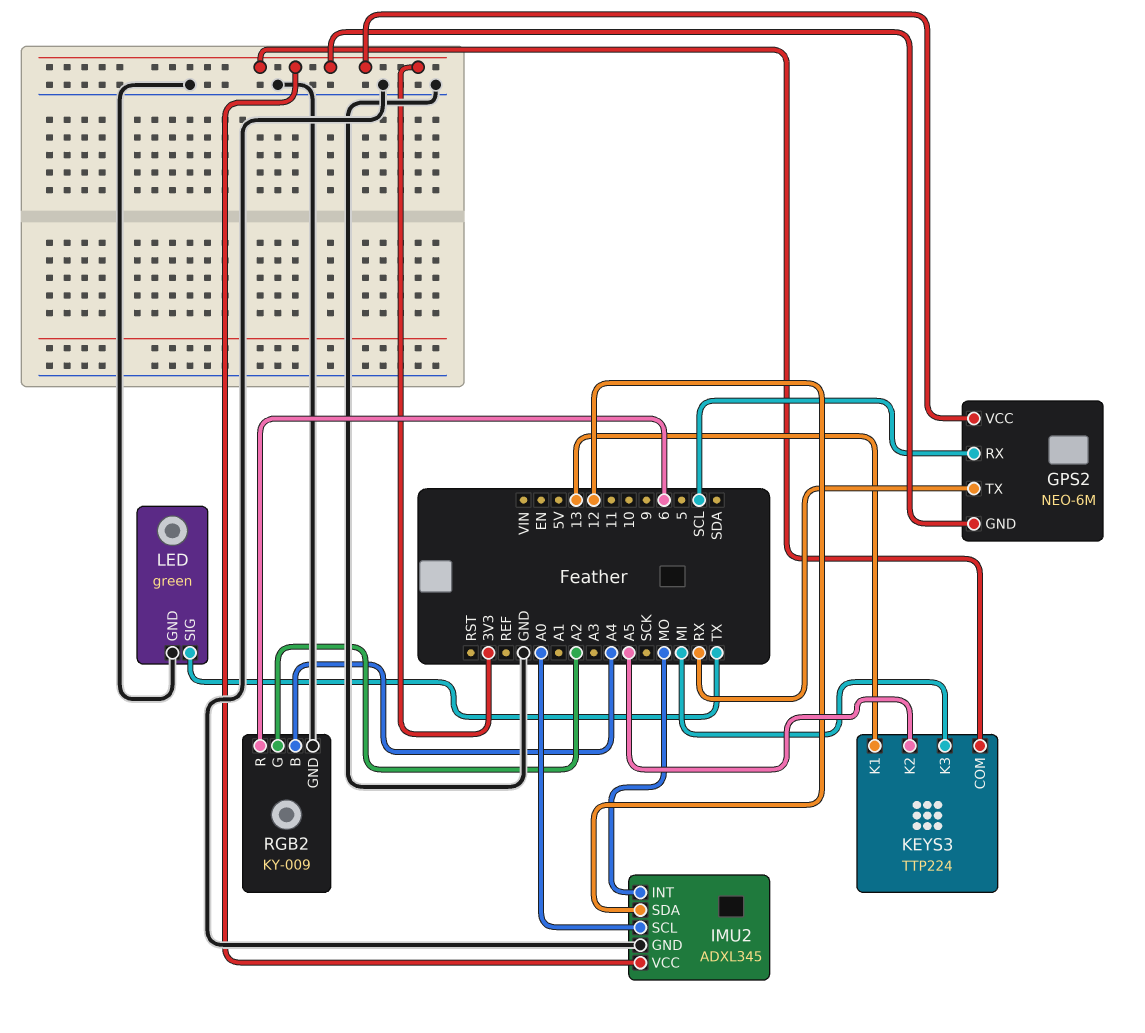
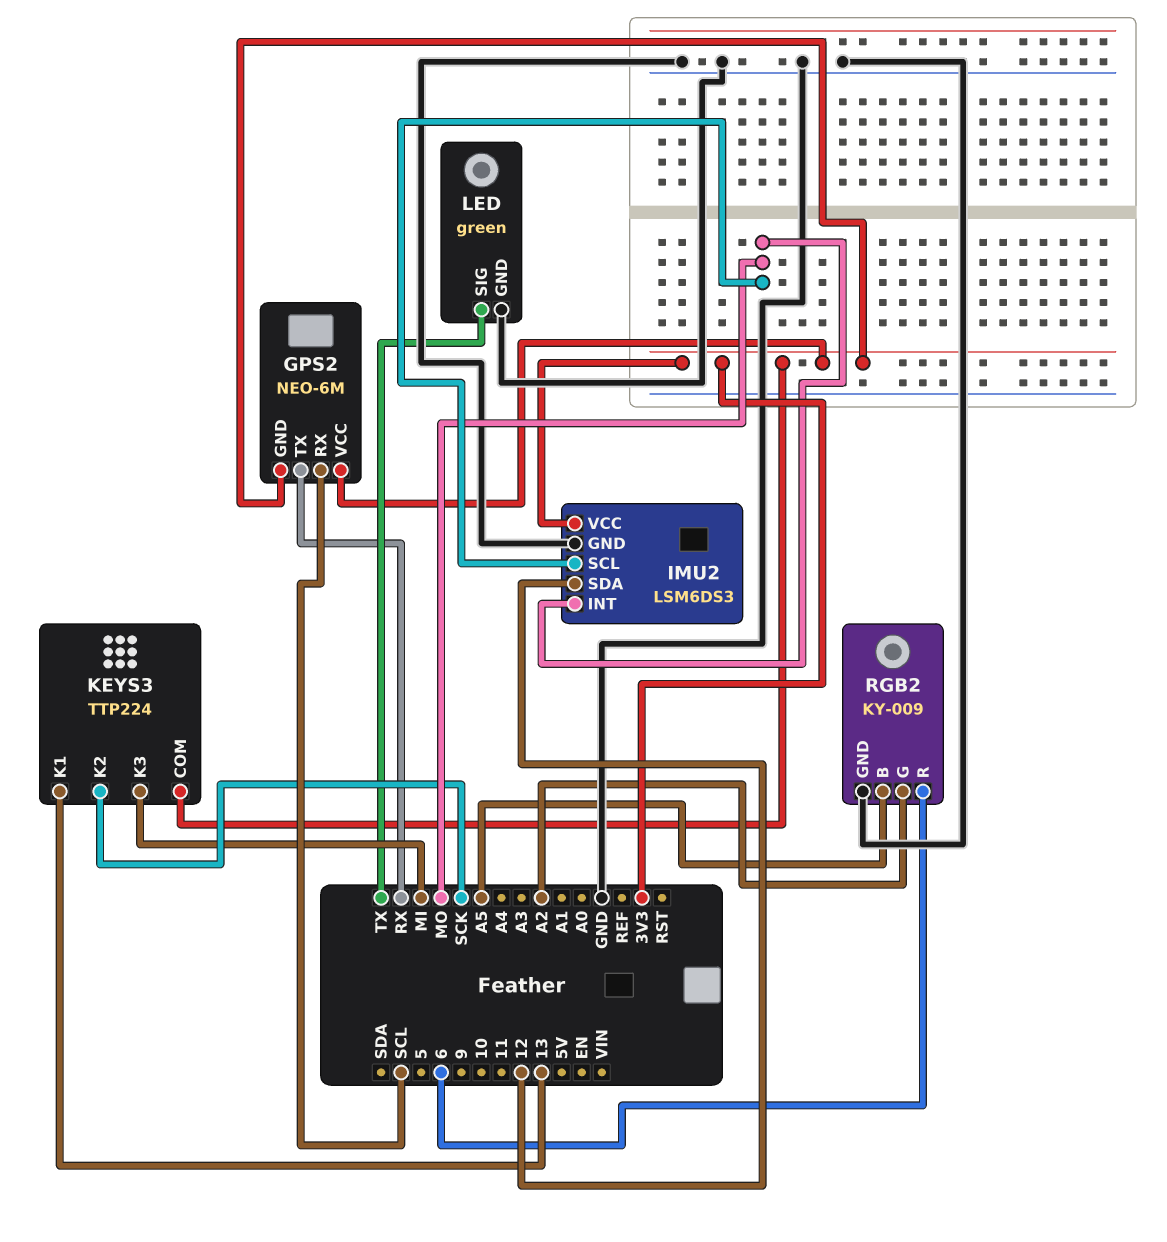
IMU2: ADXL345 -> LSM6DS3
IMU2 pin SCL: A0 -> MO
KEYS3 pin K2: A5 -> SCK
RGB2 pin B: A4 -> A5

